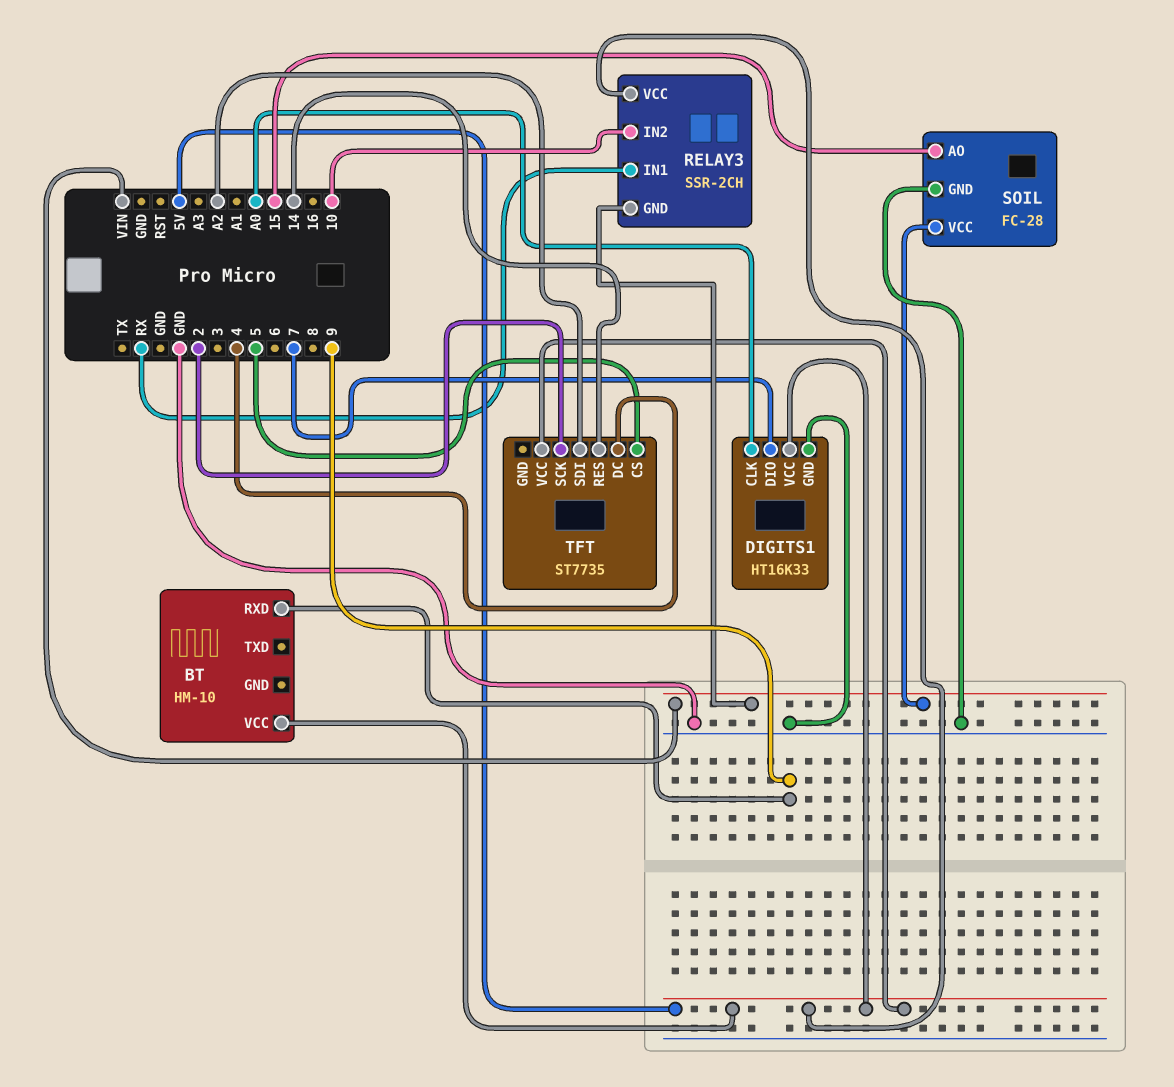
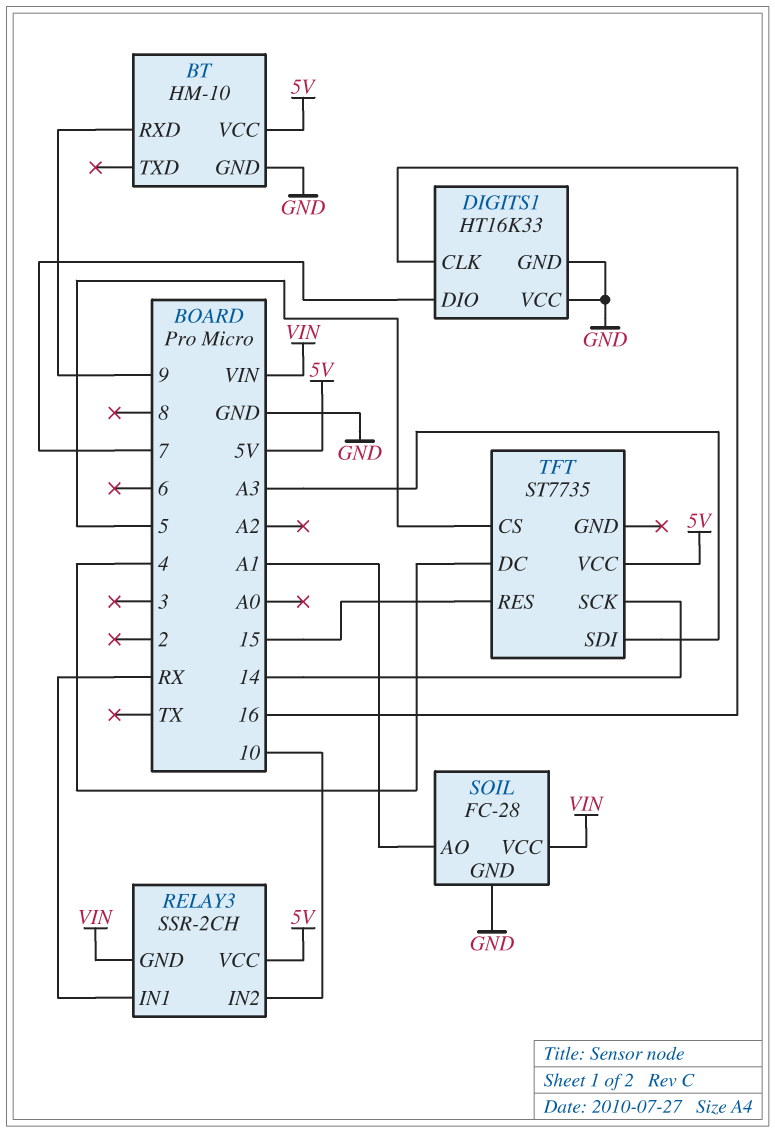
BT pin GND: none -> GND
DIGITS1 pin CLK: A0 -> 16
DIGITS1 pin VCC: 5V -> GND
SOIL pin AO: 15 -> A1
TFT pin RES: 14 -> 15
TFT pin SCK: 2 -> 14
TFT pin SDI: A2 -> A3

